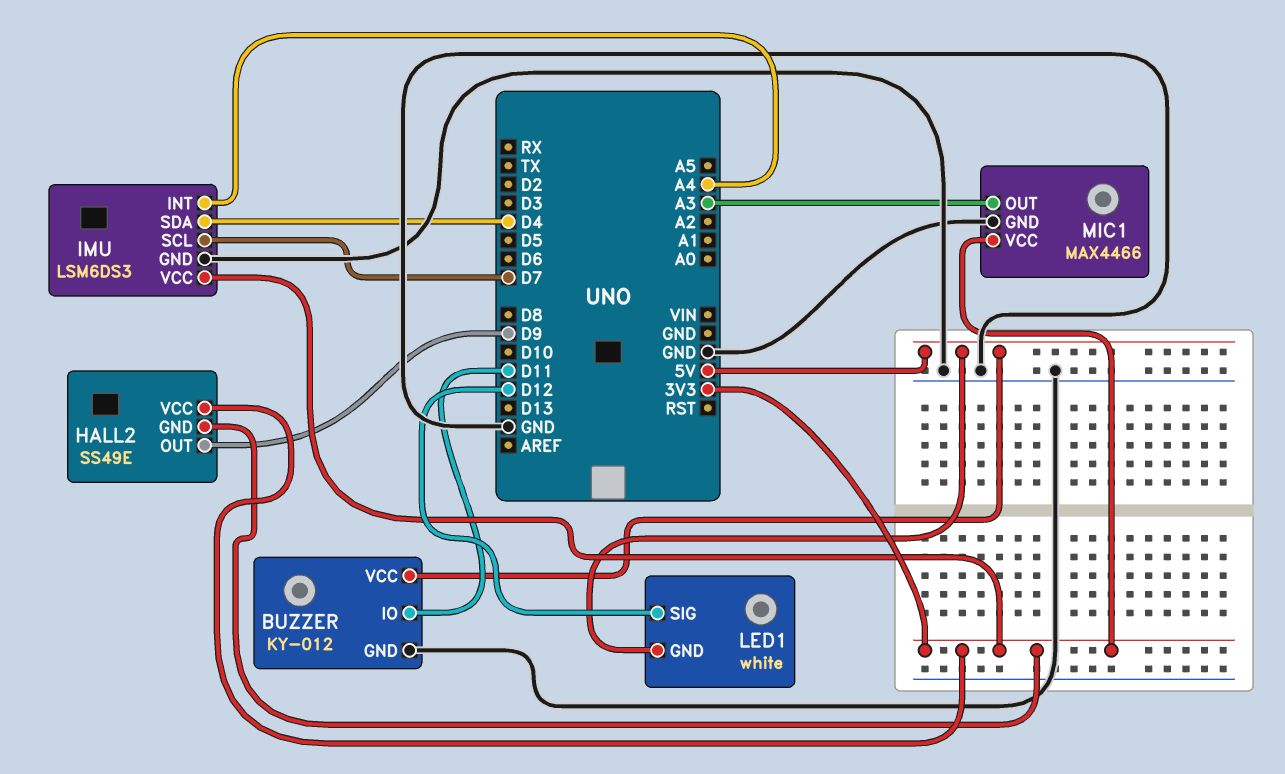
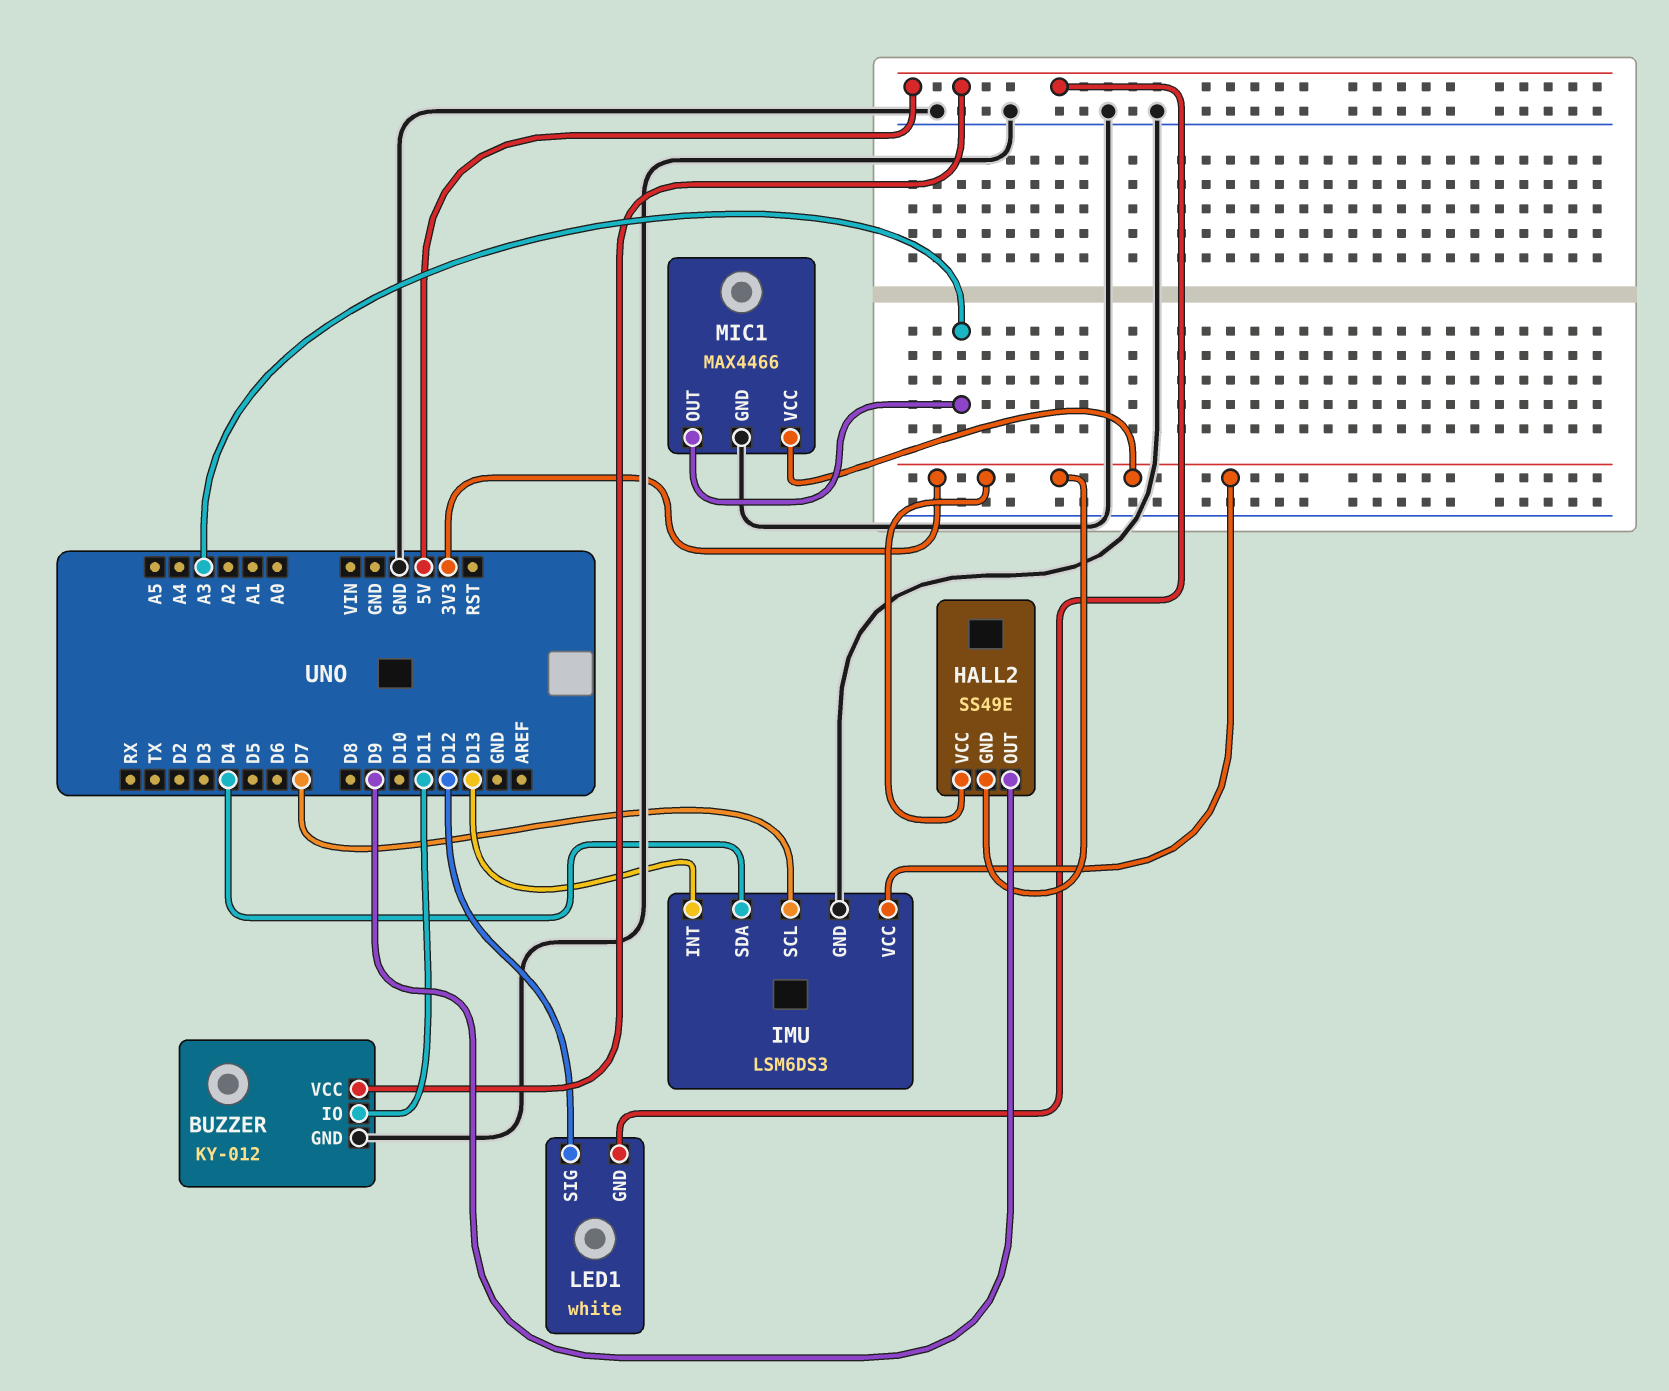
IMU pin INT: A4 -> D13

